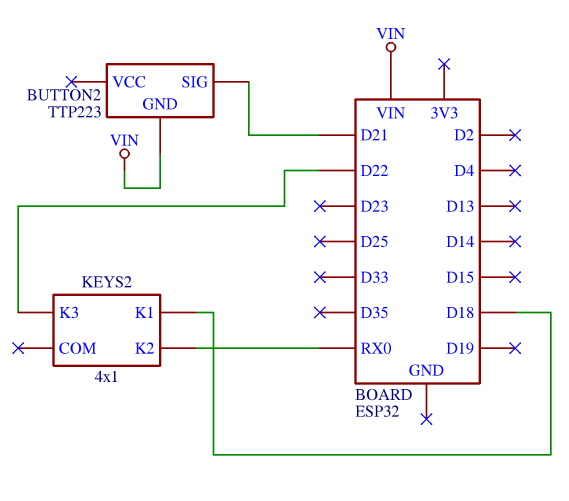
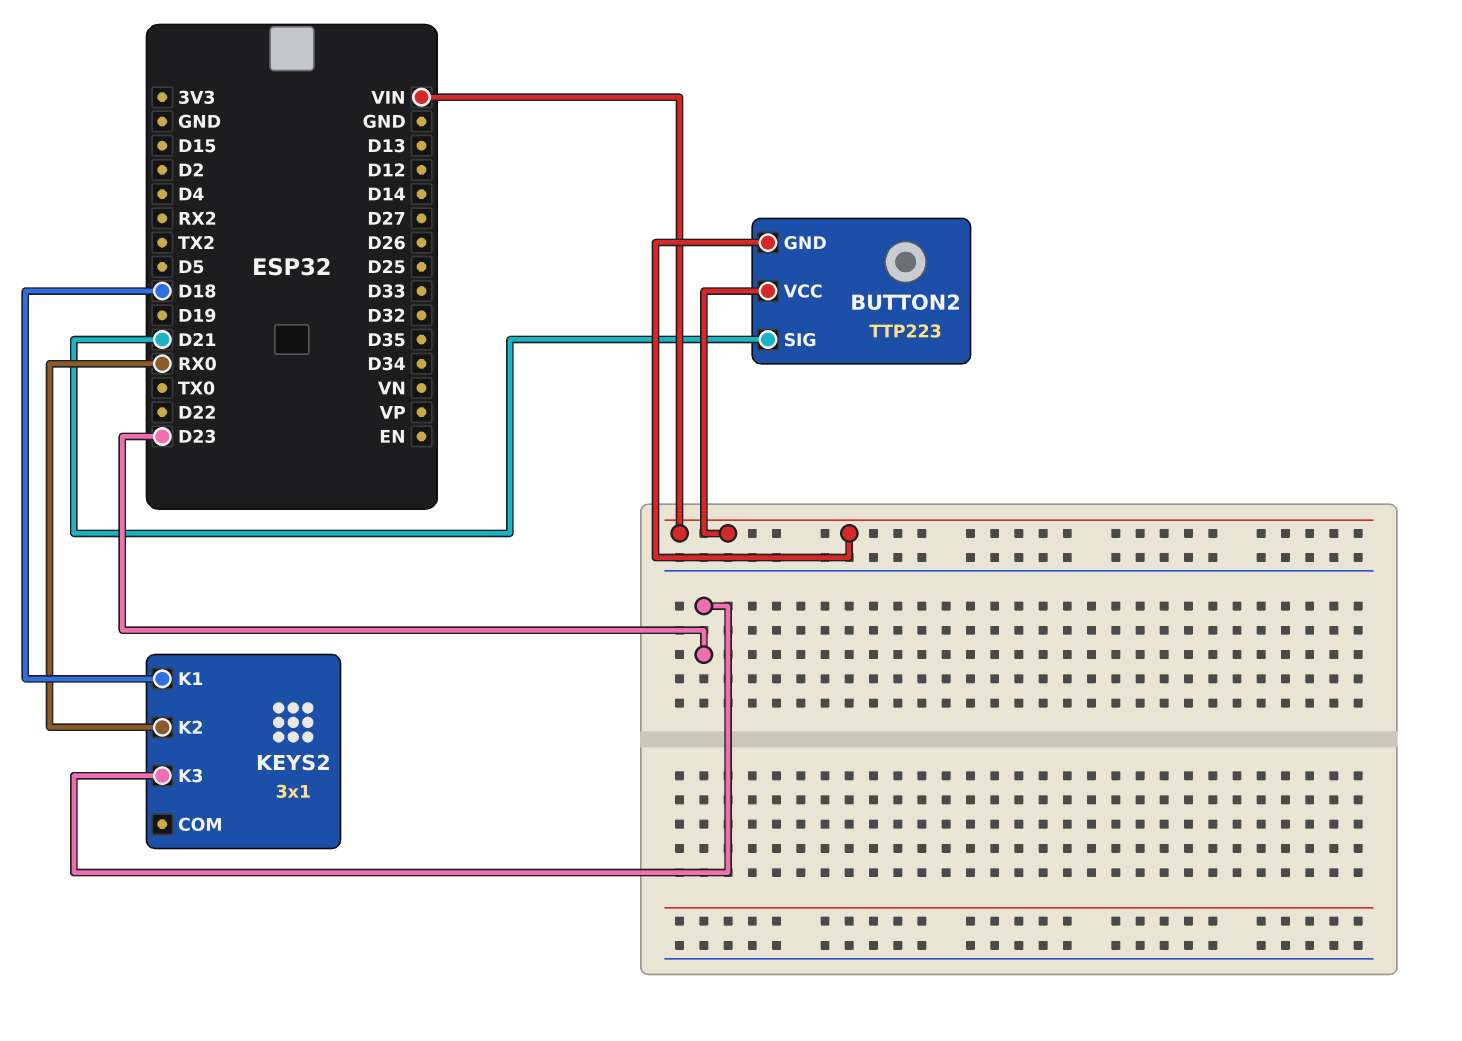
BUTTON2 pin VCC: none -> VIN
KEYS2: 4x1 -> 3x1
KEYS2 pin K3: D22 -> D23

